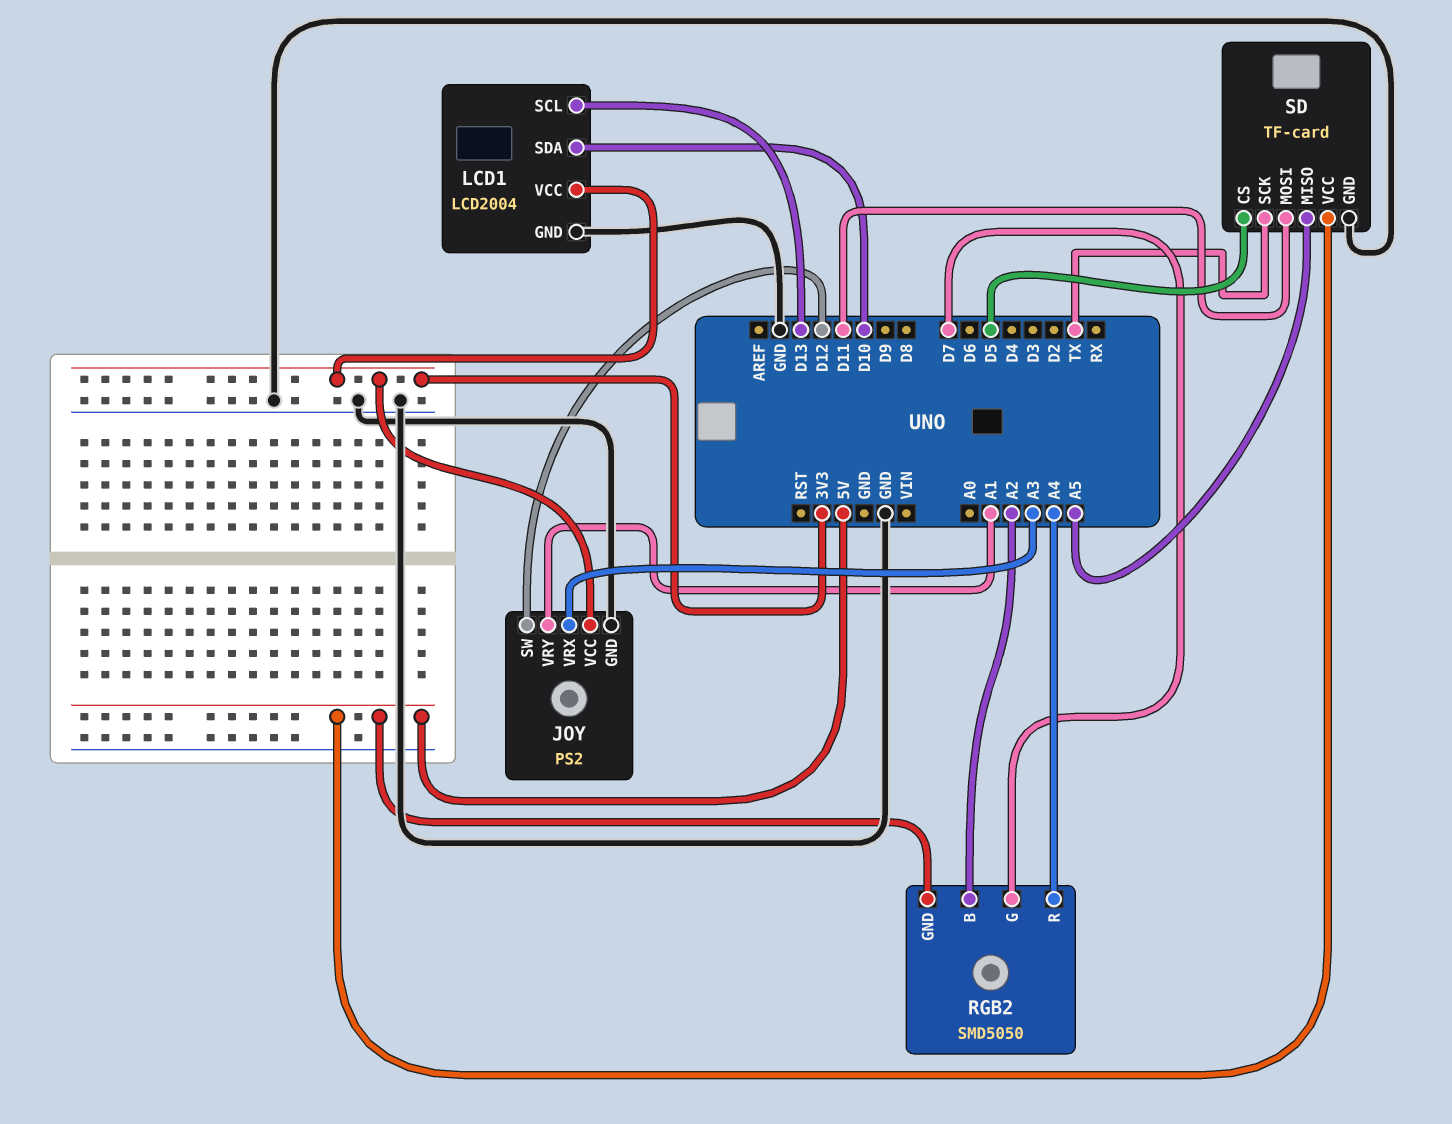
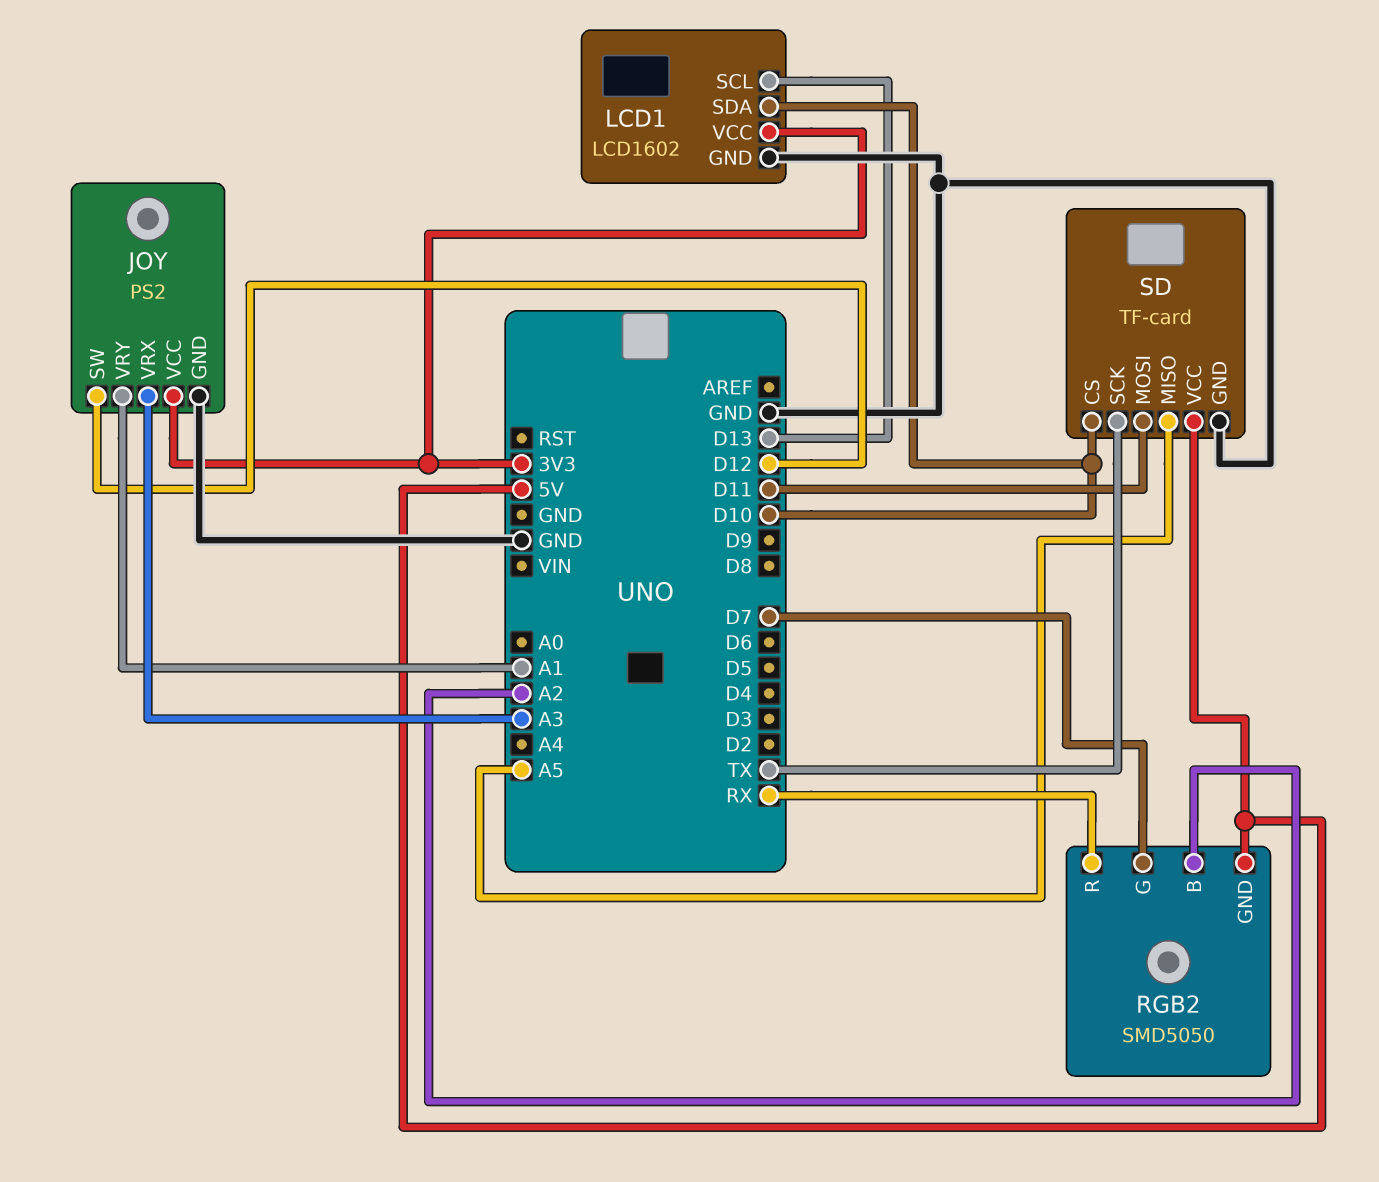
LCD1: LCD2004 -> LCD1602
RGB2 pin R: A4 -> RX
SD pin CS: D5 -> D10

